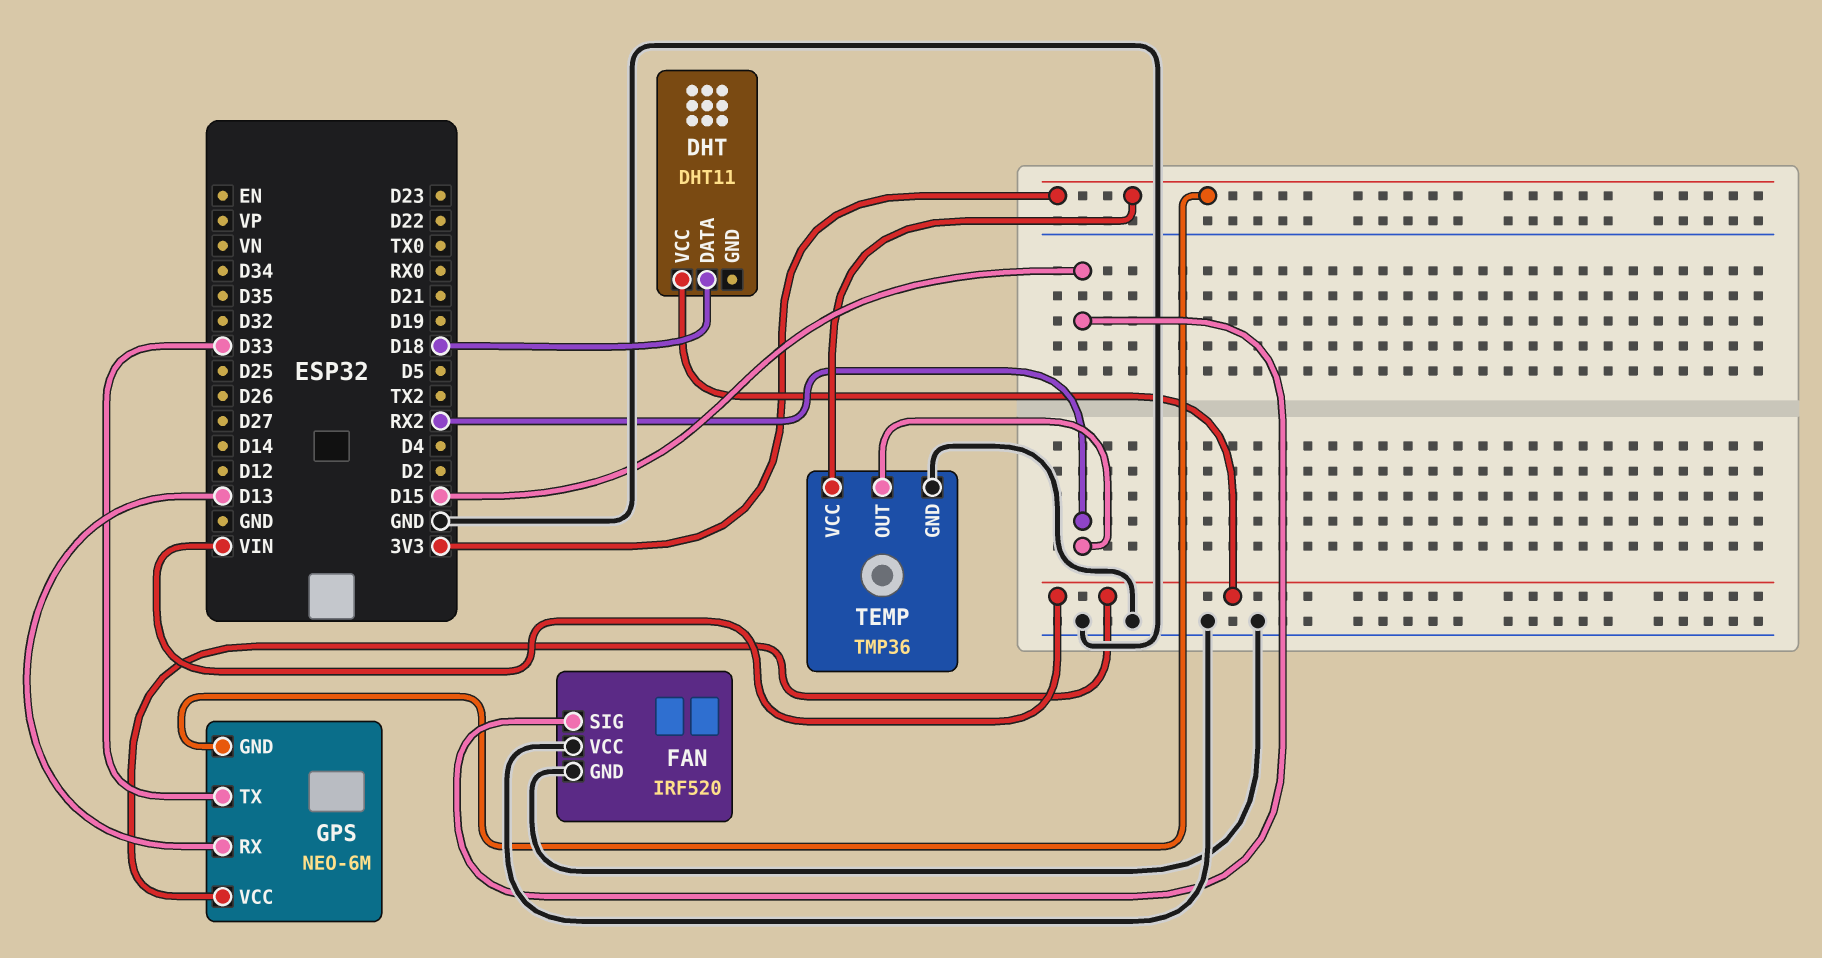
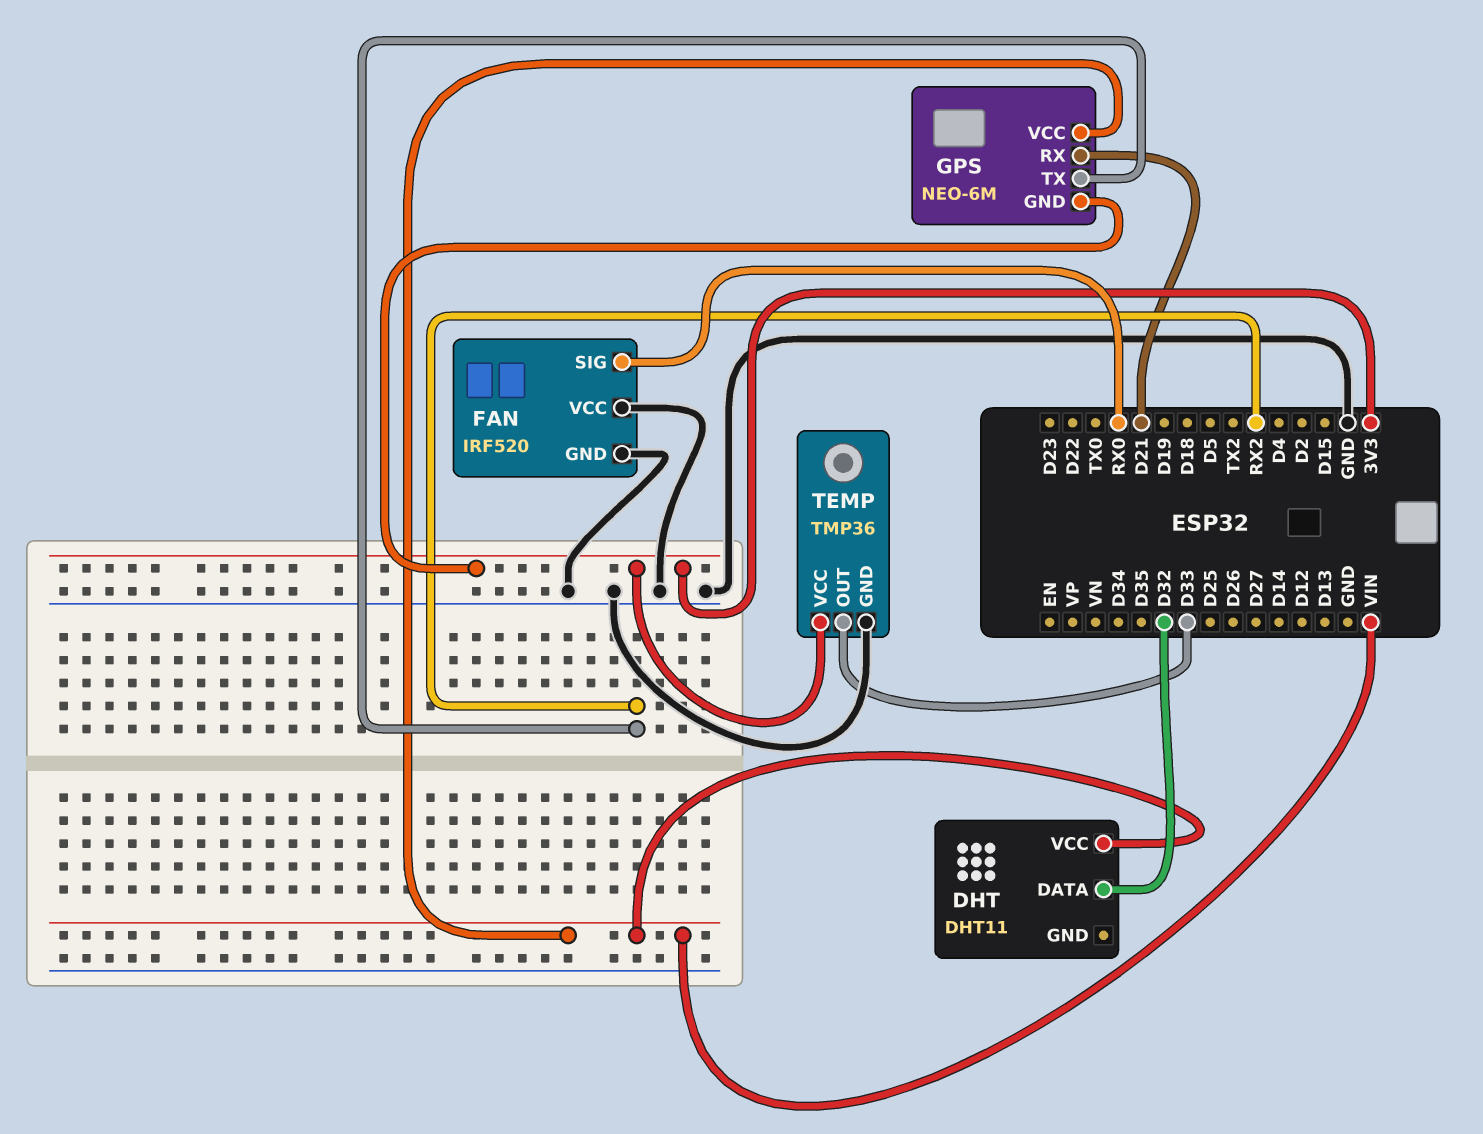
DHT pin DATA: D18 -> D32
FAN pin SIG: D15 -> RX0
GPS pin RX: D13 -> D21
GPS pin TX: D33 -> RX2
TEMP pin OUT: RX2 -> D33

